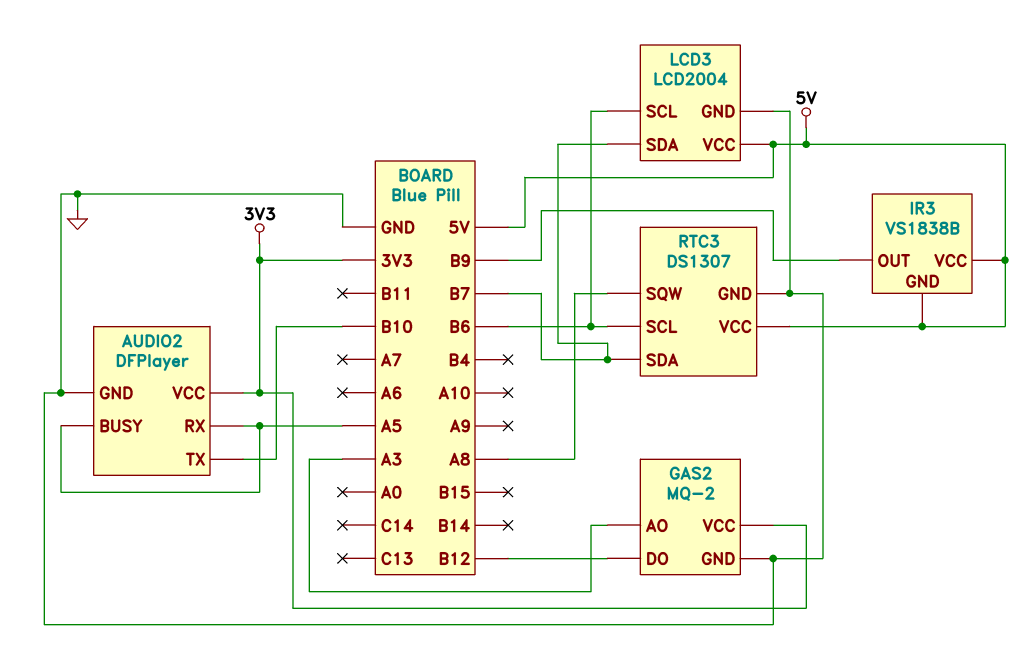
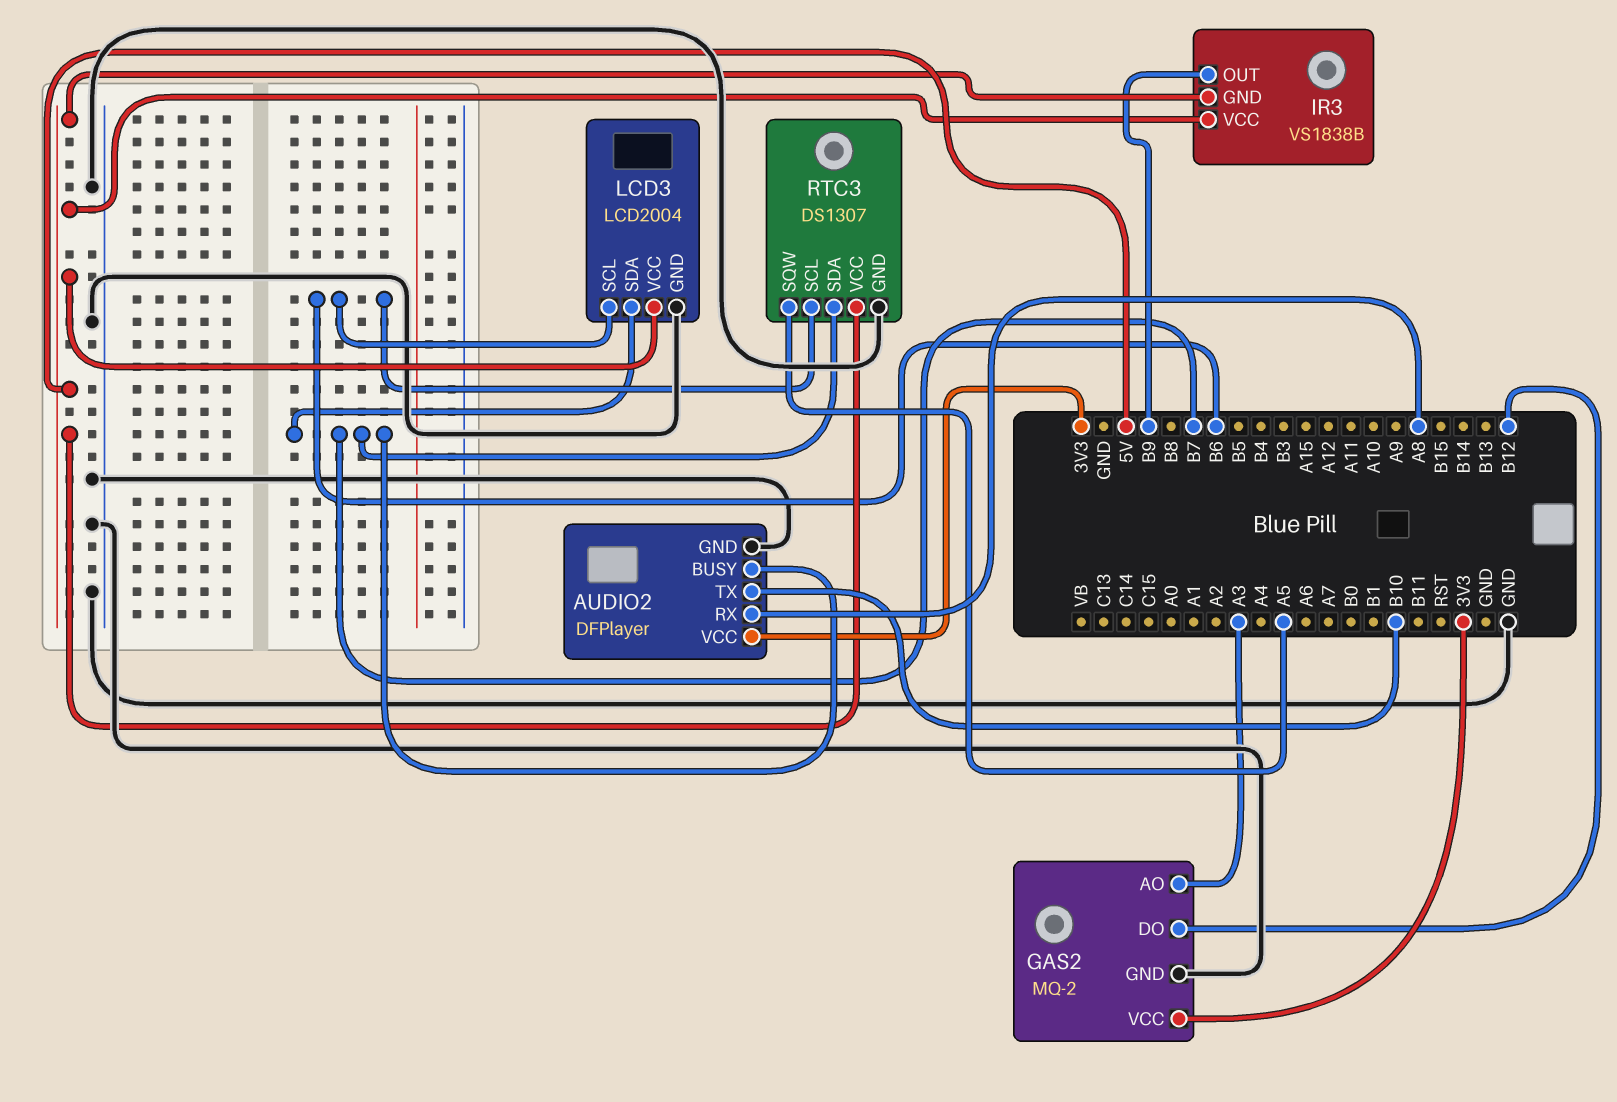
AUDIO2 pin BUSY: A5 -> B7
AUDIO2 pin RX: A5 -> A8
RTC3 pin SQW: A8 -> A5

